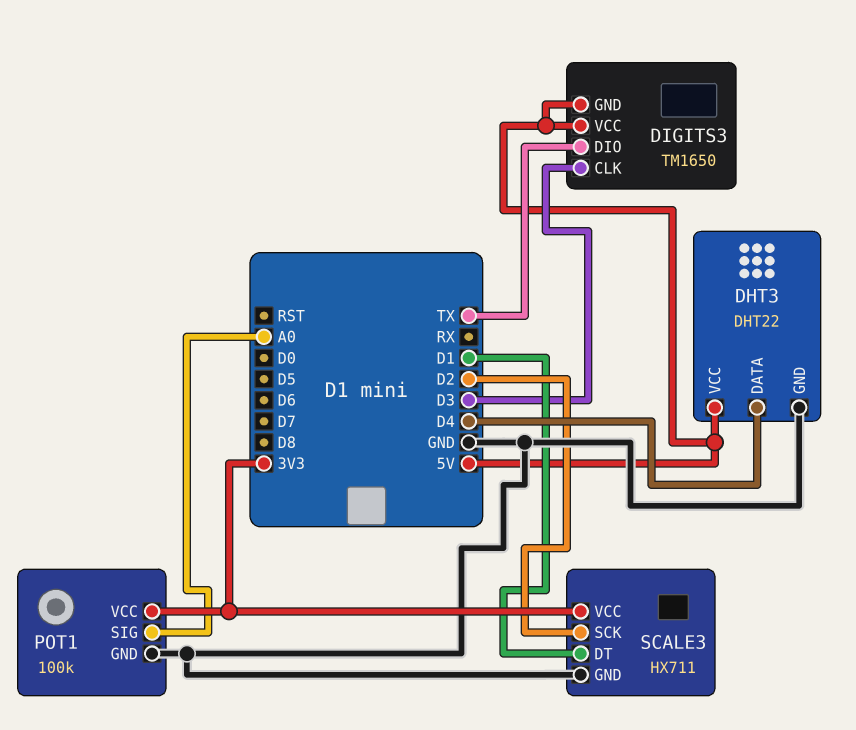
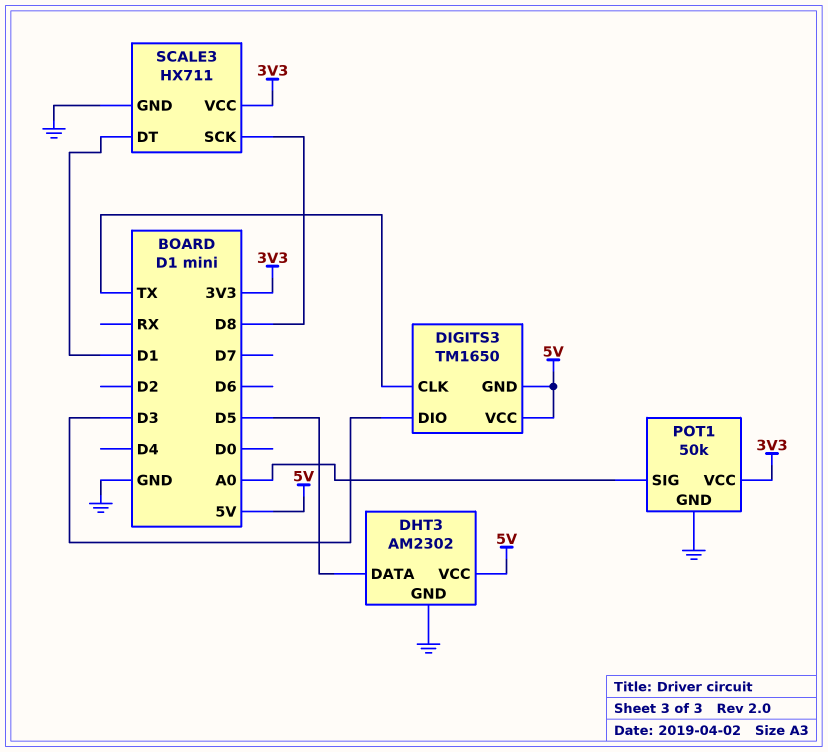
DHT3: DHT22 -> AM2302
DHT3 pin DATA: D4 -> D5
DIGITS3 pin CLK: D3 -> TX
DIGITS3 pin DIO: TX -> D3
POT1: 100k -> 50k
SCALE3 pin SCK: D2 -> D8

